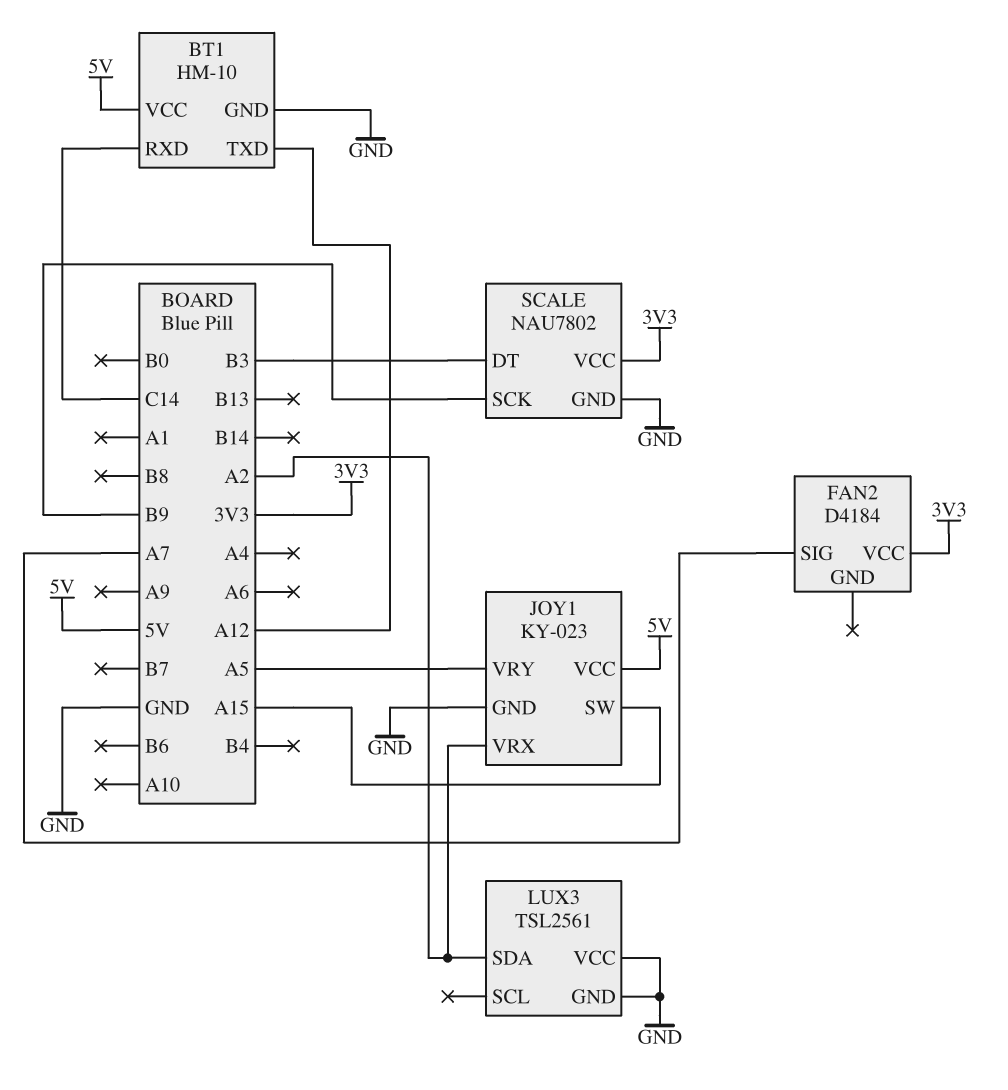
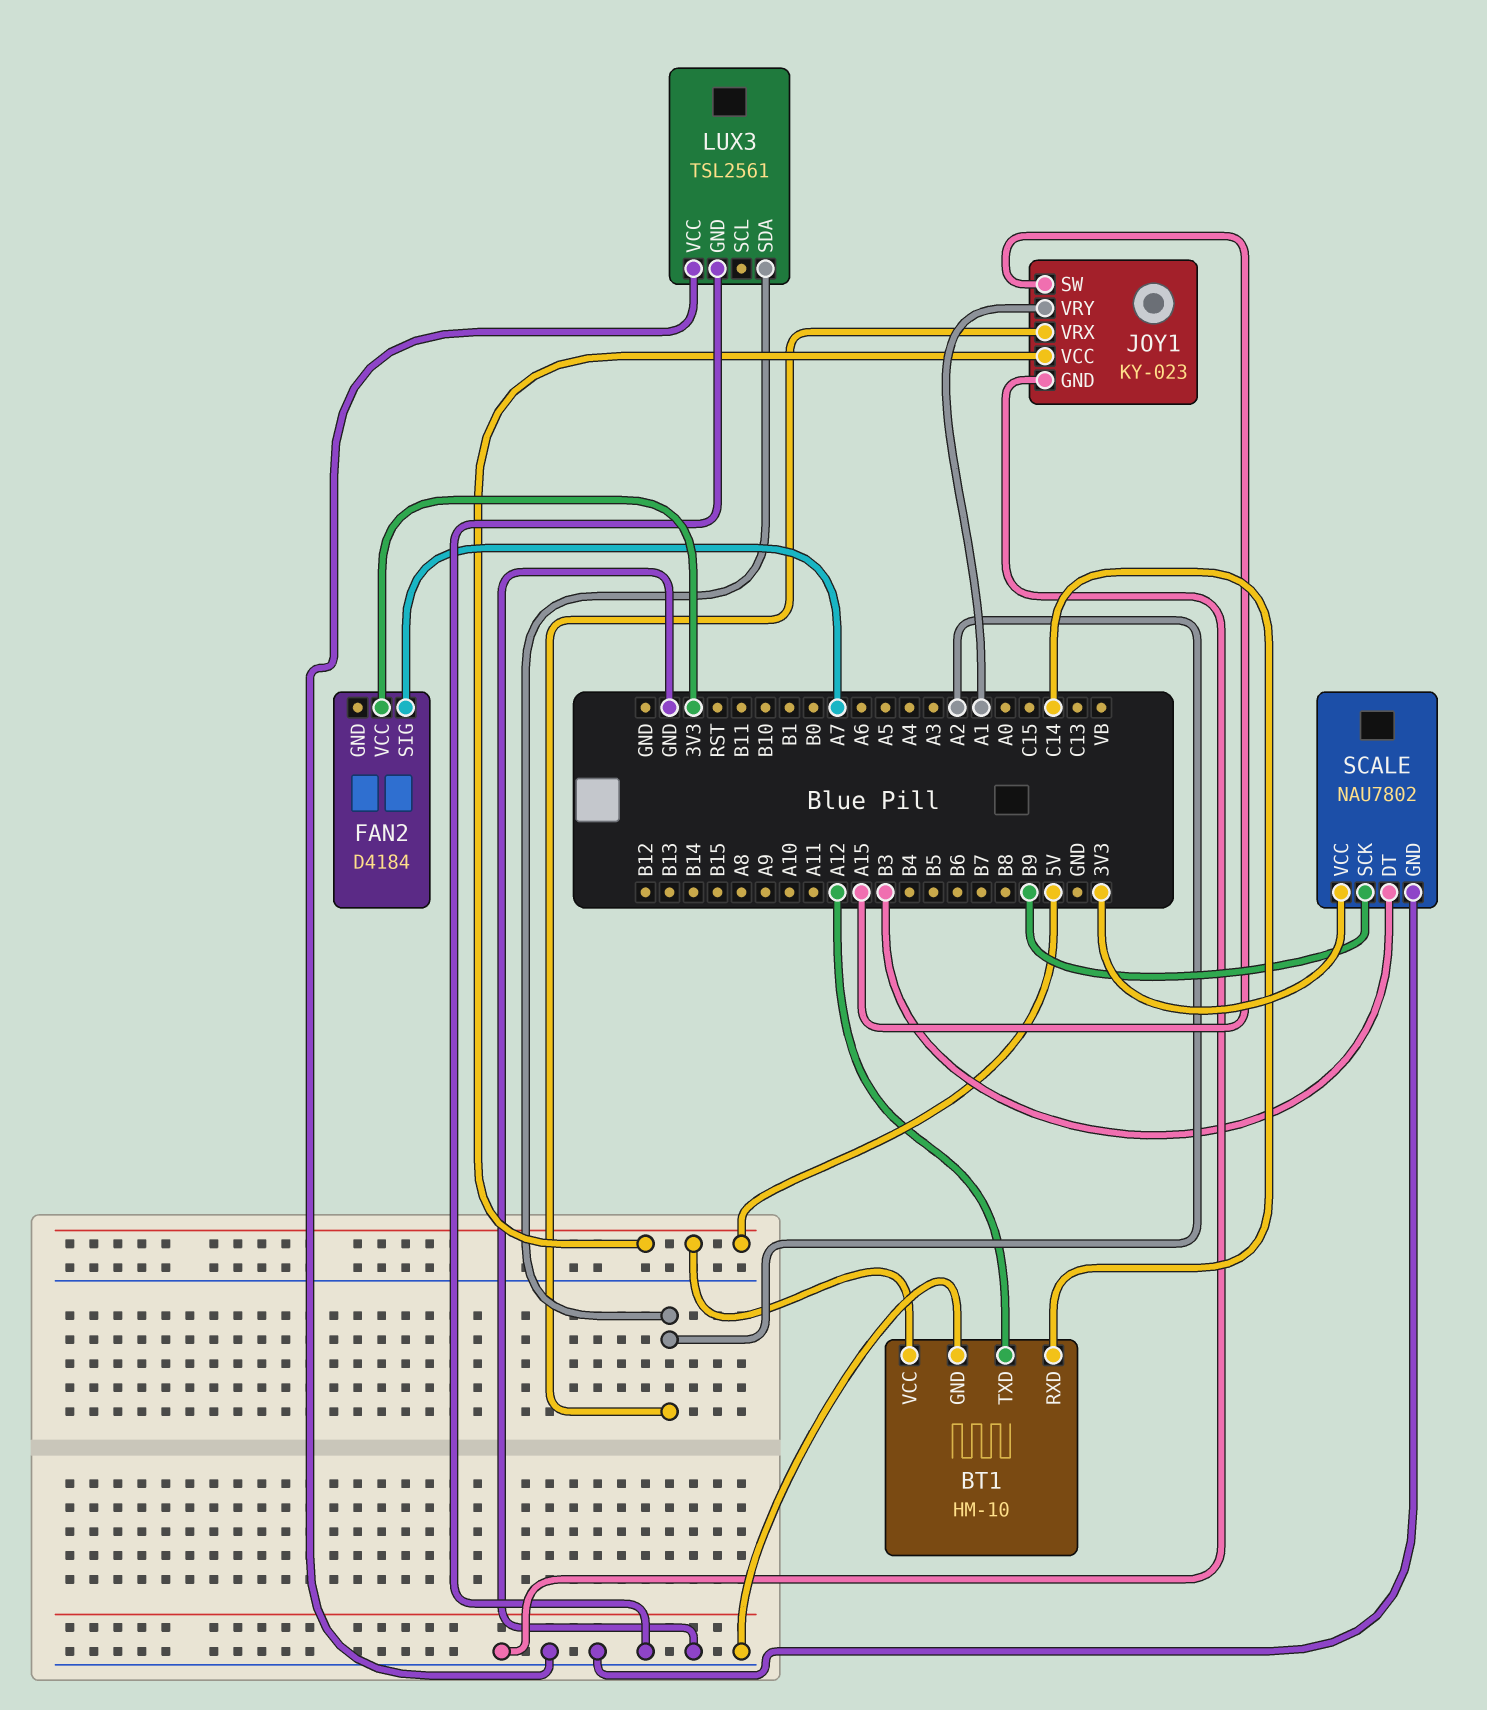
JOY1 pin VRY: A5 -> A1

